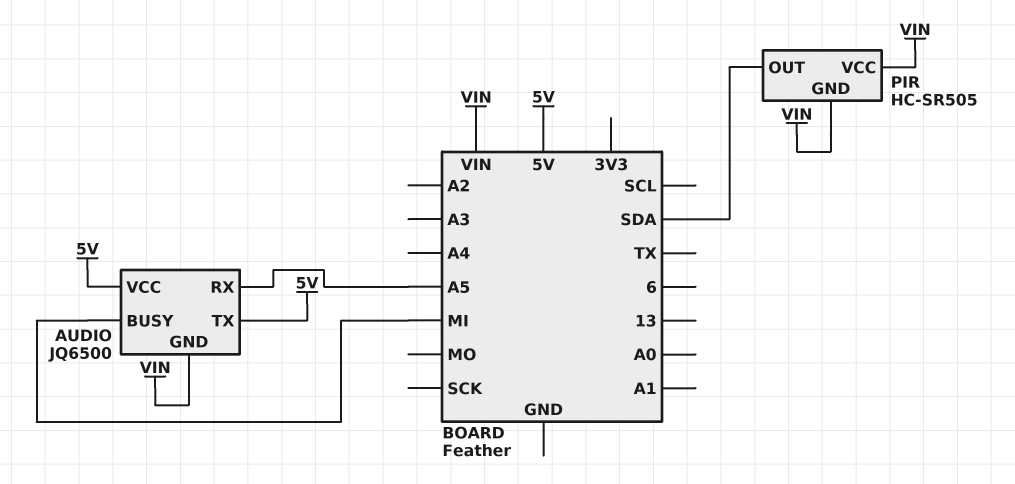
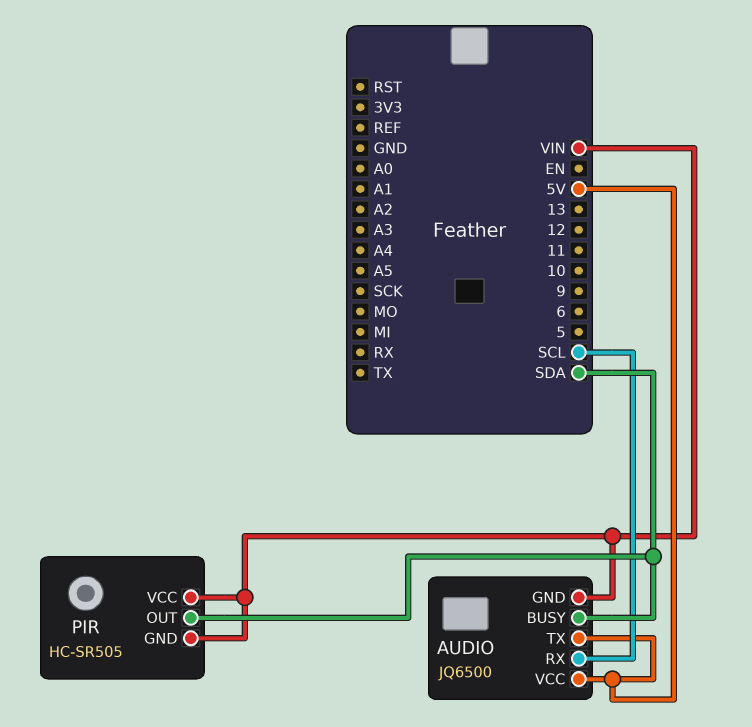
AUDIO pin BUSY: MI -> SDA
AUDIO pin RX: A5 -> SCL

